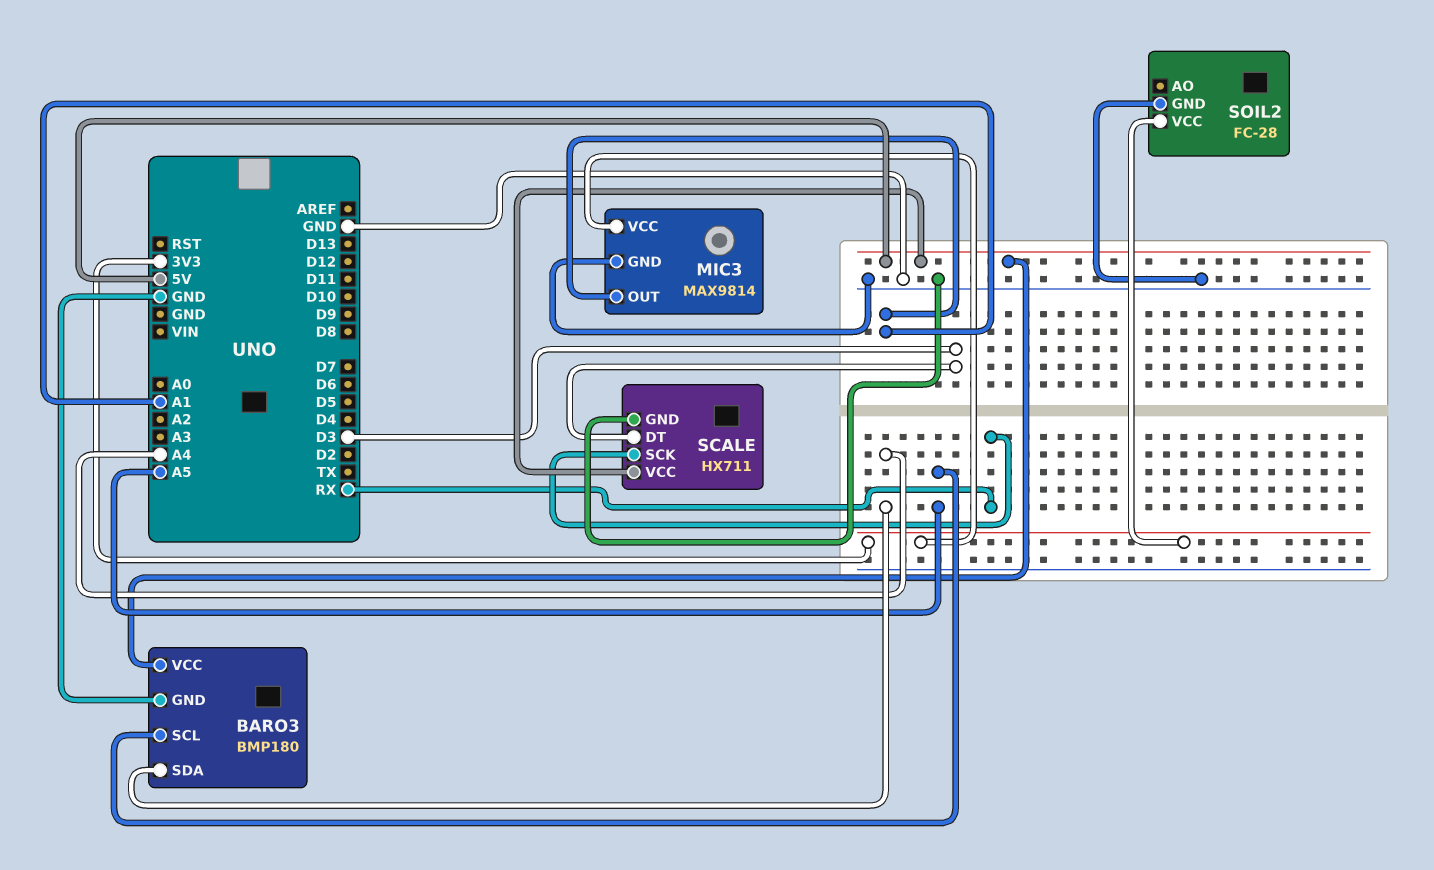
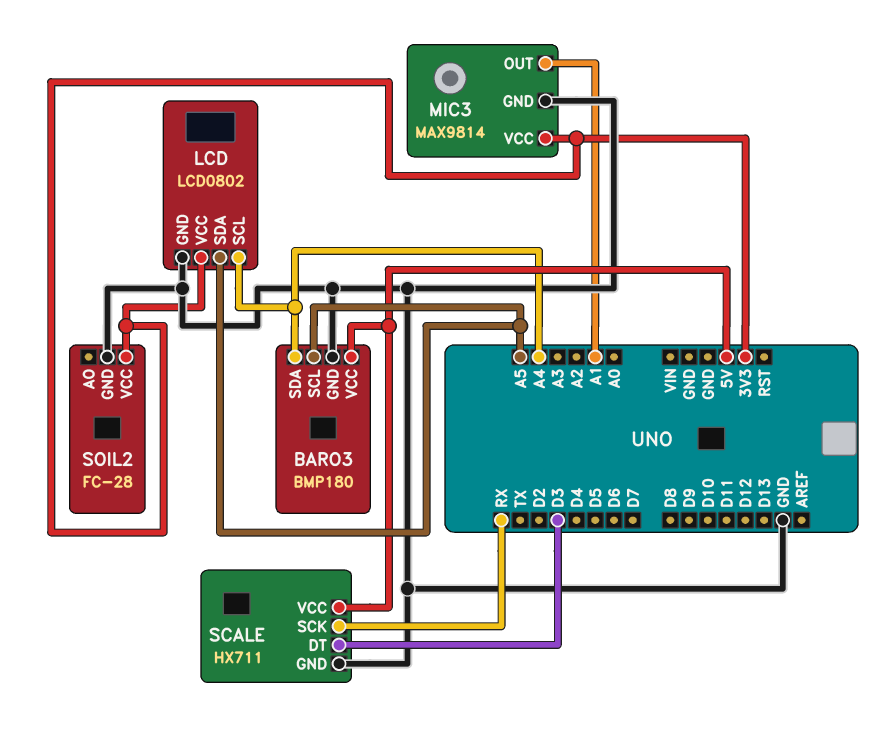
LCD: none -> LCD0802
LCD pin GND: none -> GND
LCD pin SCL: none -> A4
LCD pin SDA: none -> A5
LCD pin VCC: none -> 3V3

